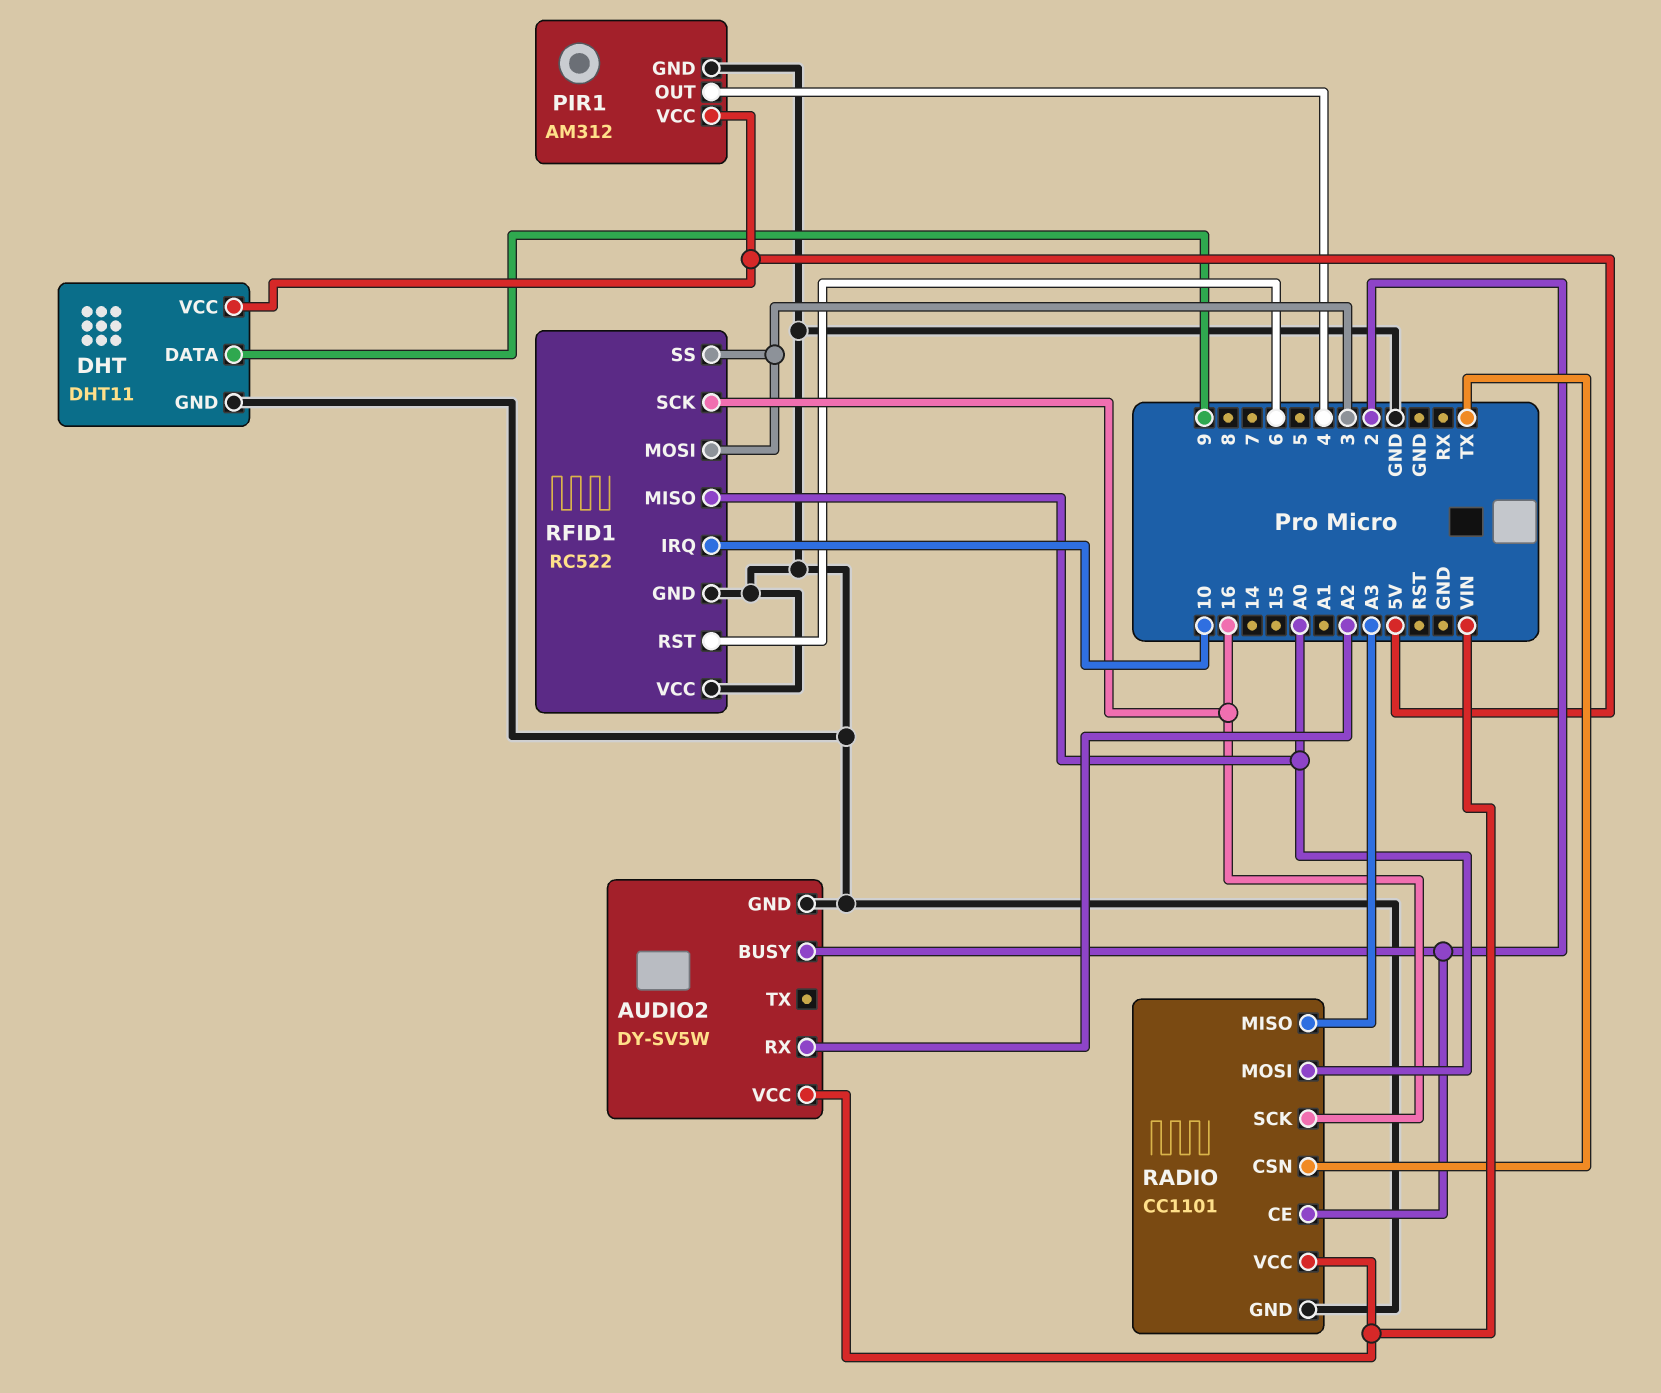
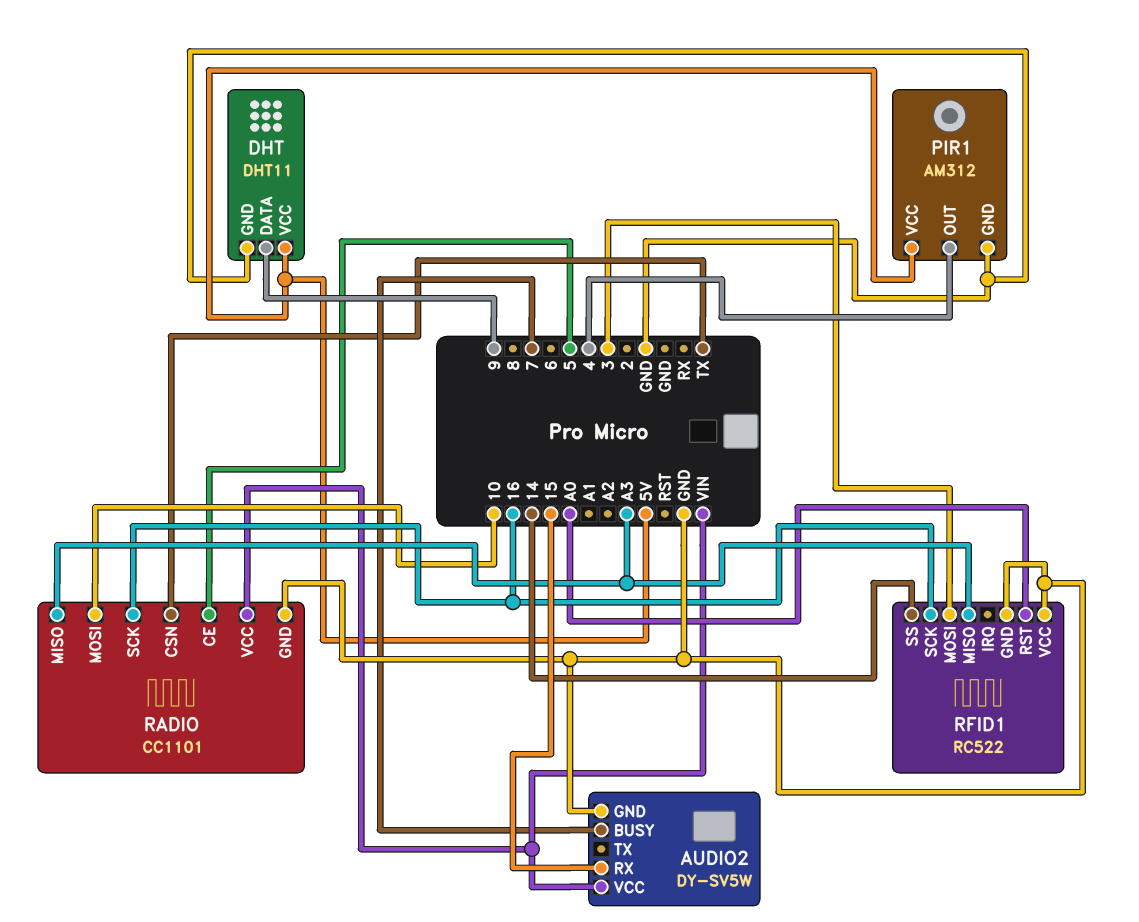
AUDIO2 pin BUSY: 2 -> 7
AUDIO2 pin RX: A2 -> 15
RADIO pin CE: 2 -> 5
RADIO pin MOSI: A0 -> 10
RFID1 pin IRQ: 10 -> none
RFID1 pin MISO: A0 -> A3
RFID1 pin RST: 6 -> A0
RFID1 pin SS: 3 -> 14

